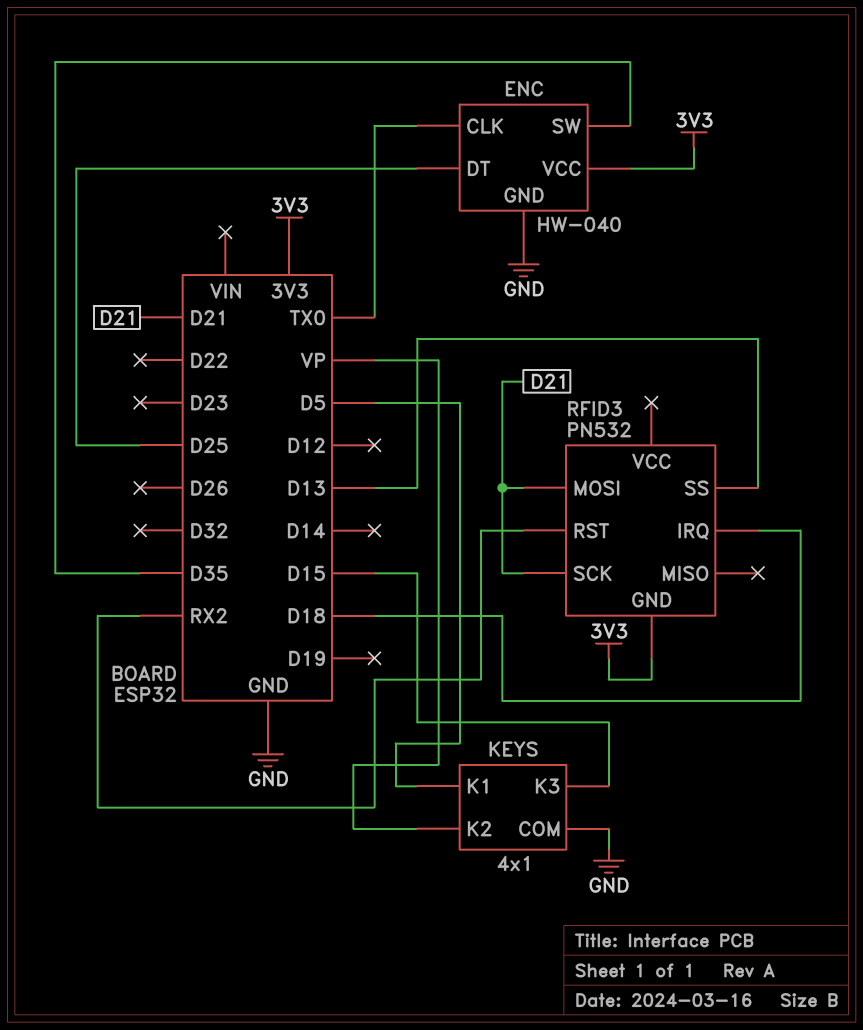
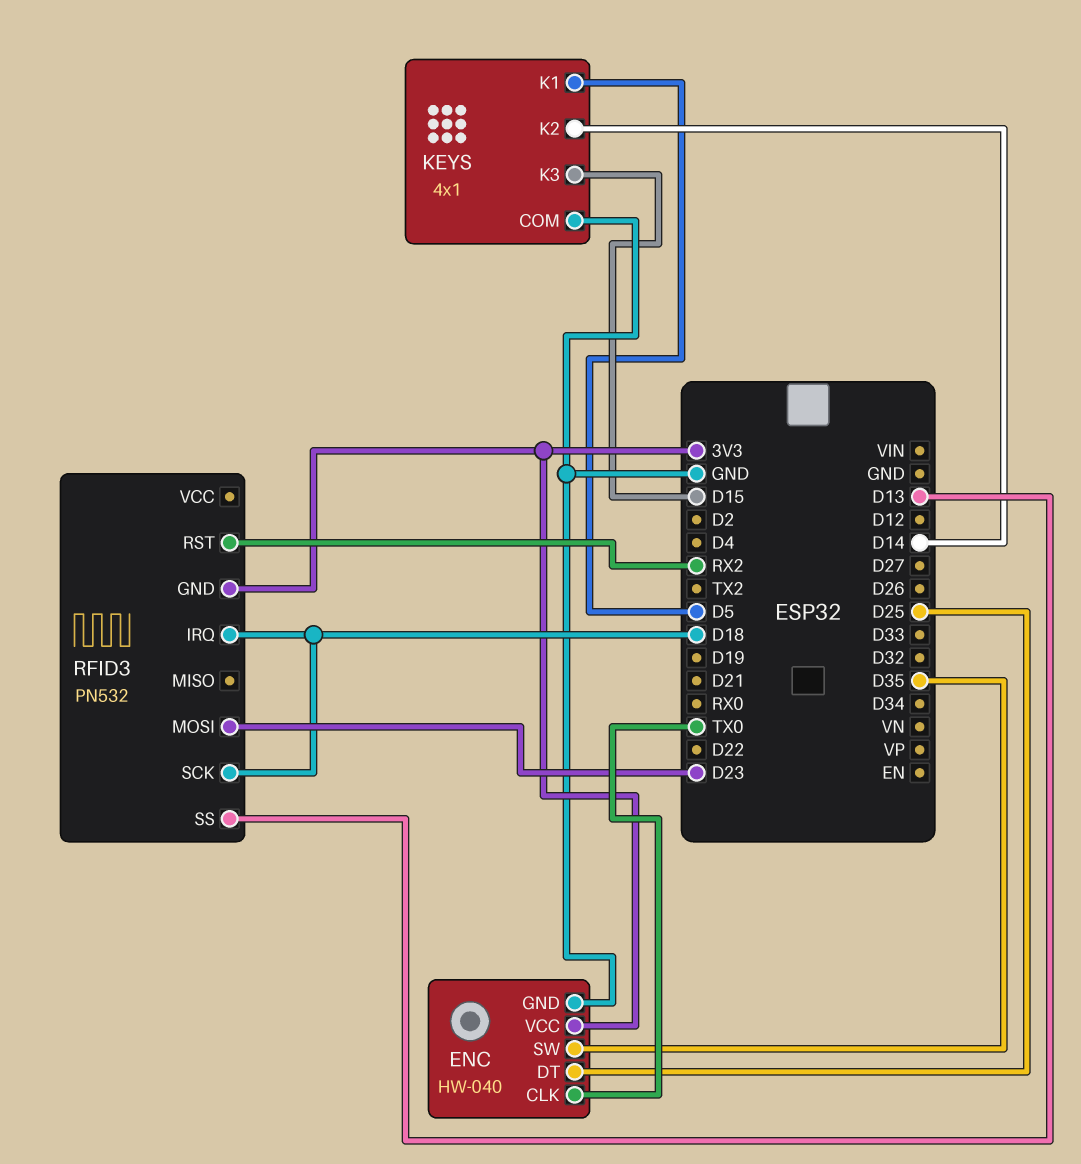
KEYS pin K2: VP -> D14
RFID3 pin MOSI: D21 -> D23
RFID3 pin SCK: D21 -> D18

